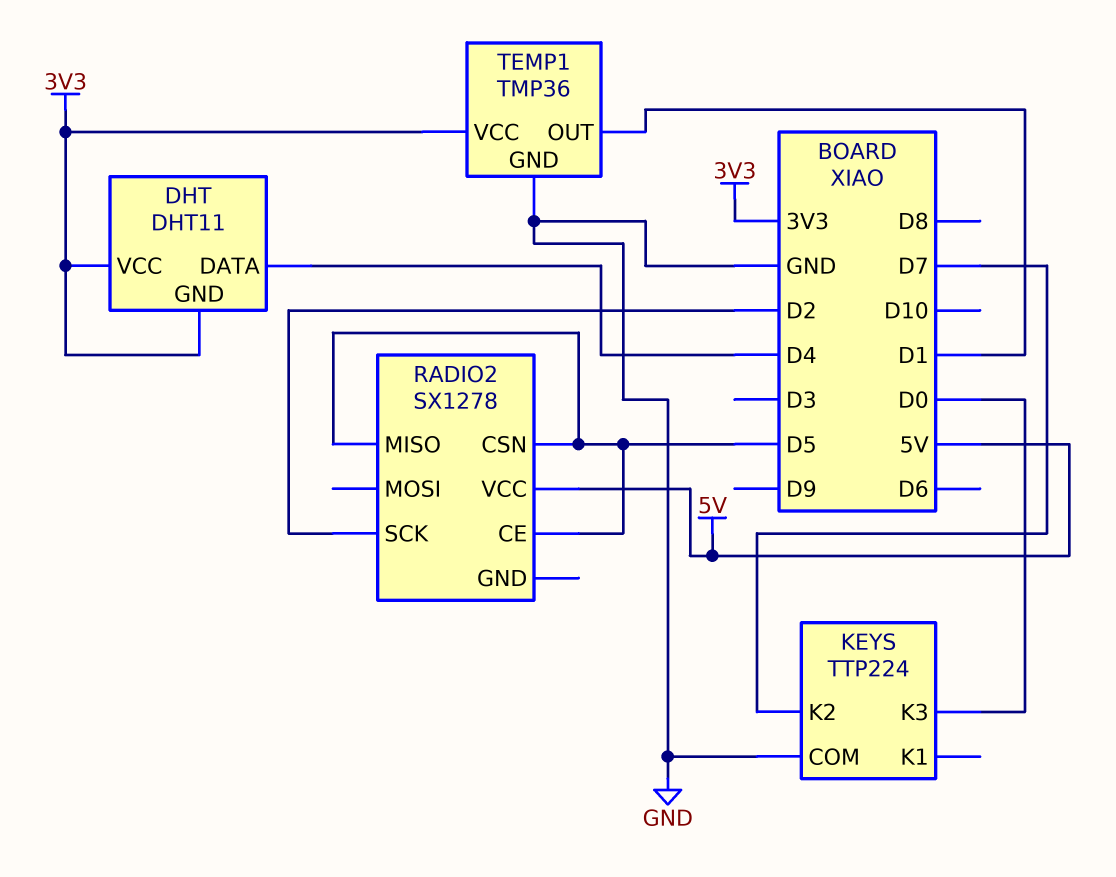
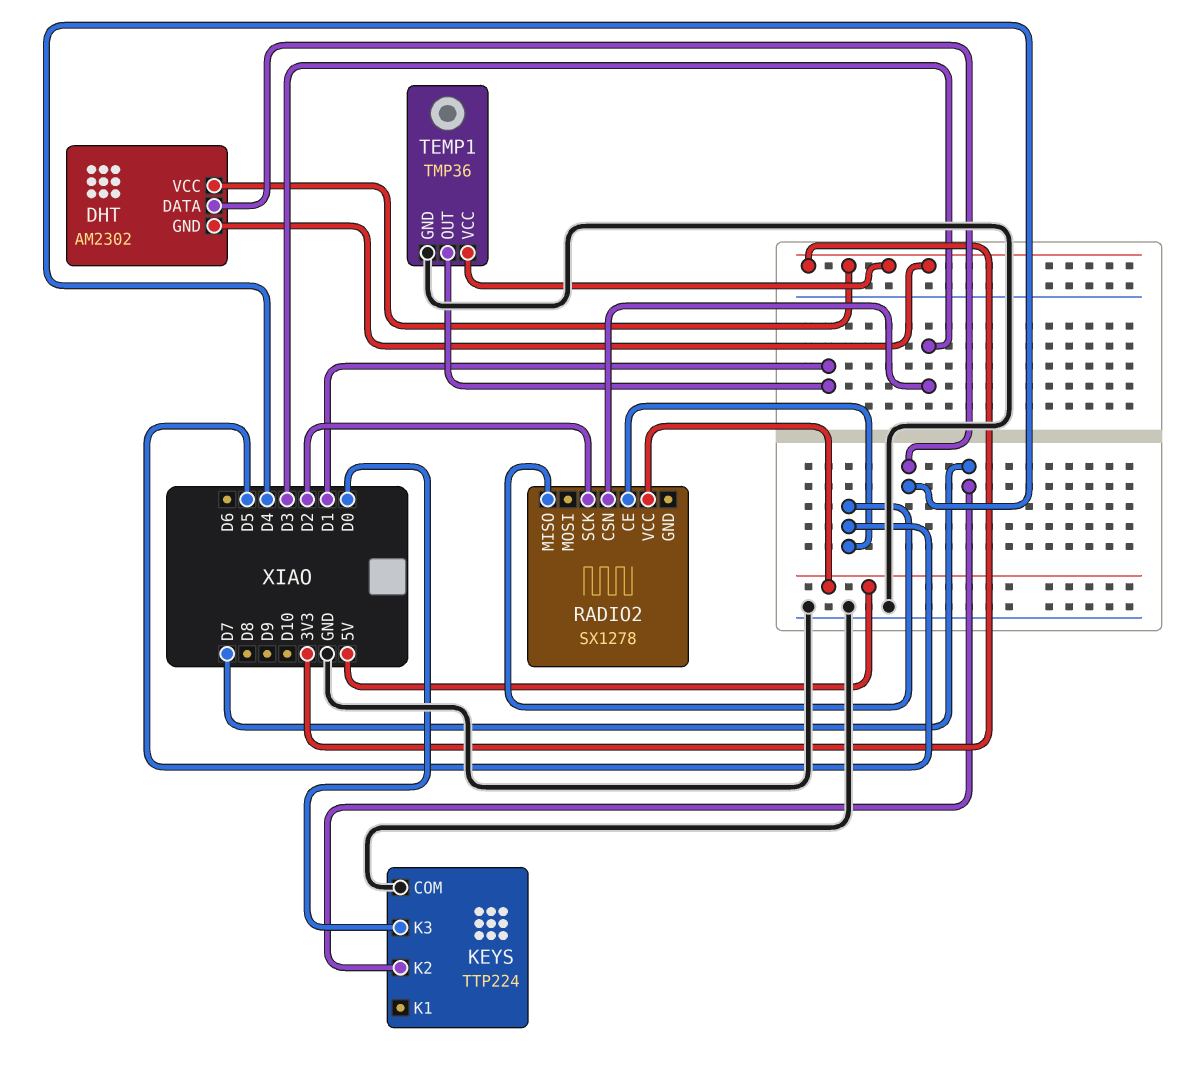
DHT: DHT11 -> AM2302
RADIO2 pin CSN: D5 -> D3

